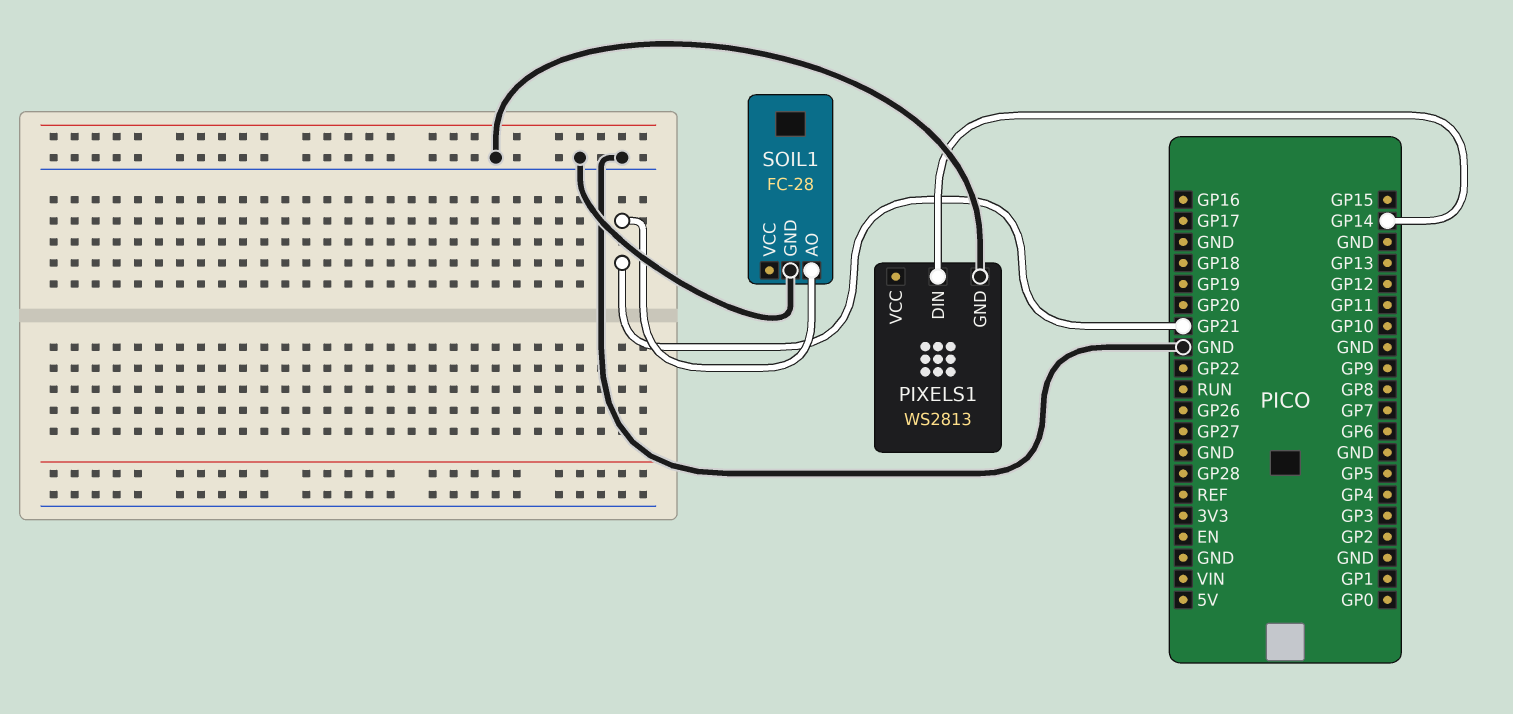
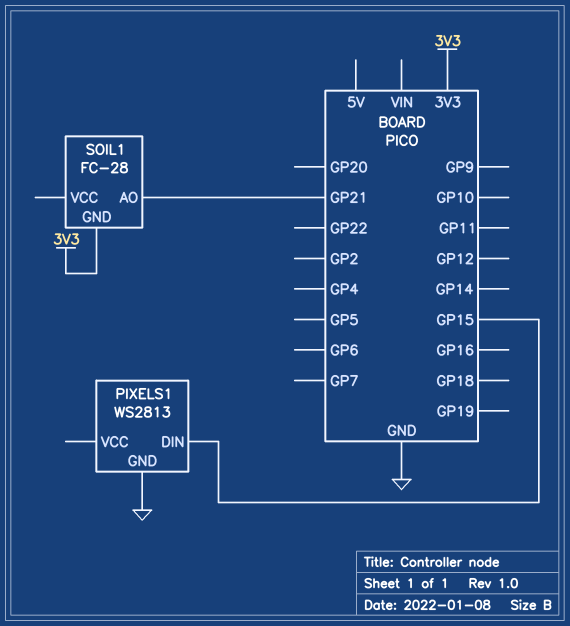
PIXELS1 pin DIN: GP14 -> GP15
SOIL1 pin GND: GND -> 3V3

